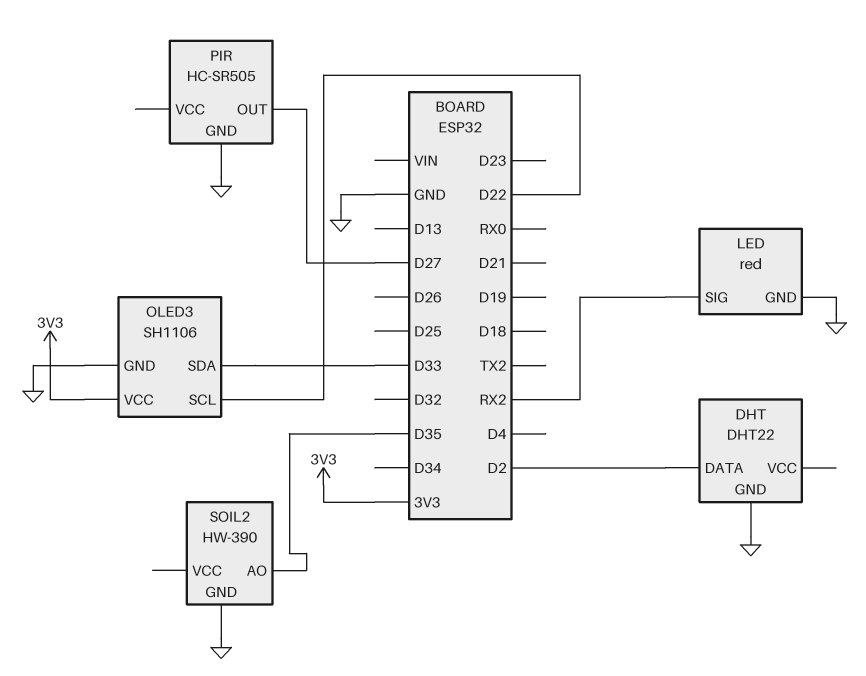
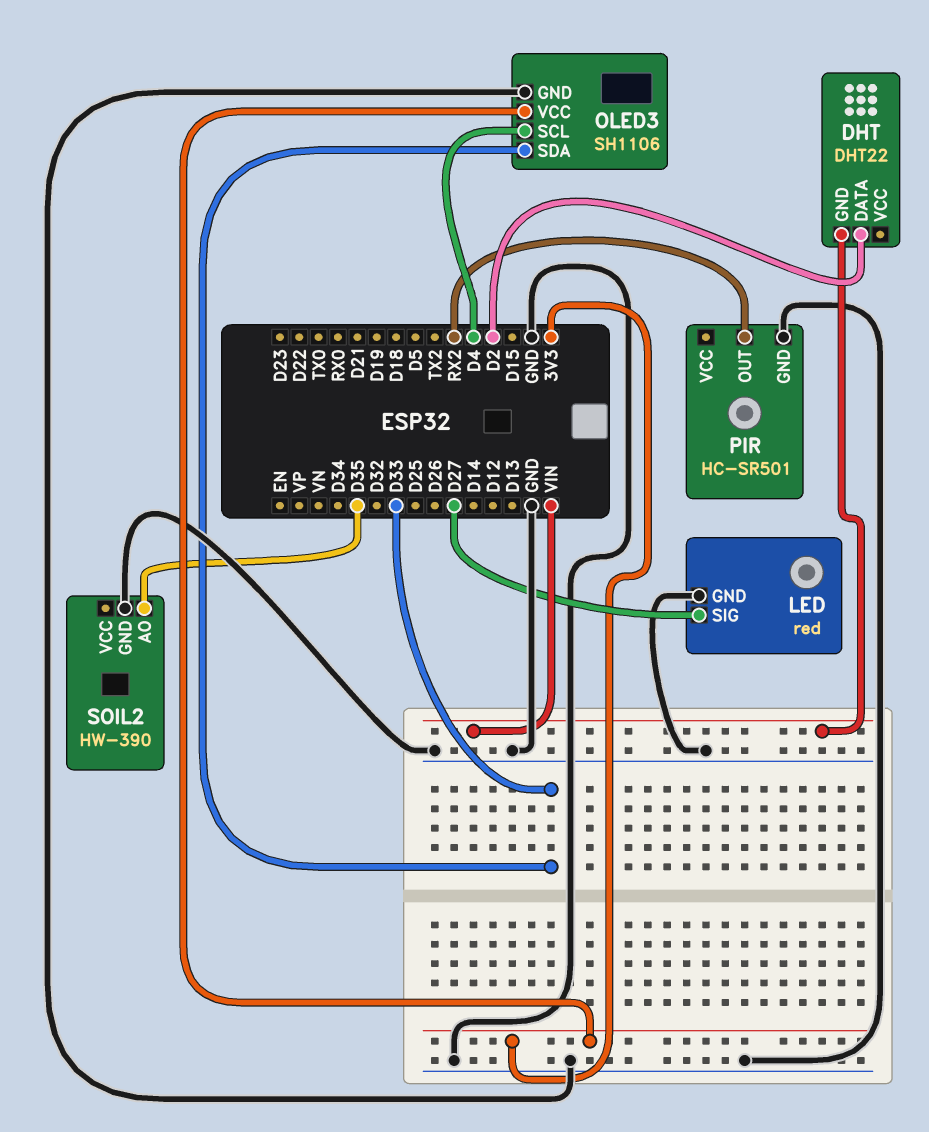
DHT pin GND: GND -> VIN
LED pin SIG: RX2 -> D27
OLED3 pin SCL: D22 -> D4
PIR: HC-SR505 -> HC-SR501
PIR pin OUT: D27 -> RX2

